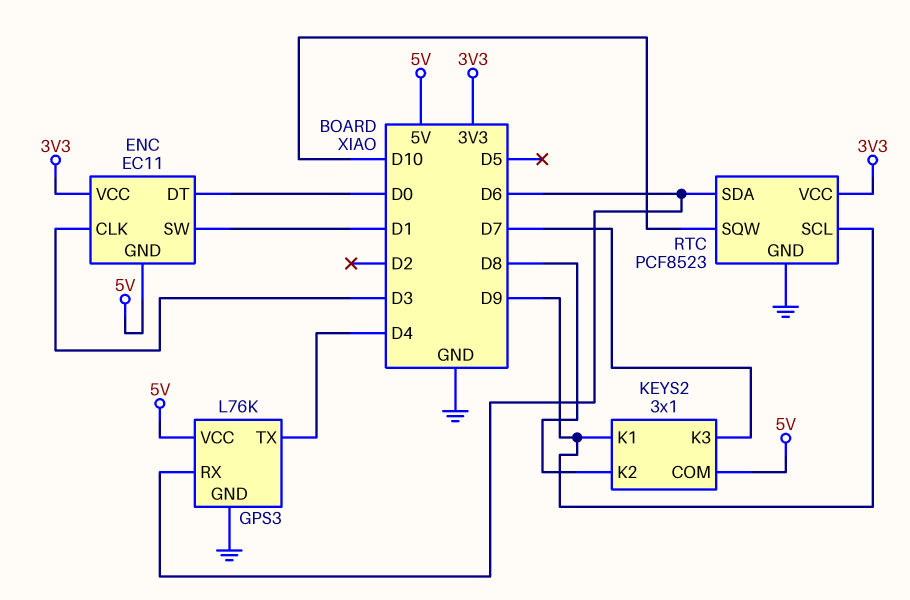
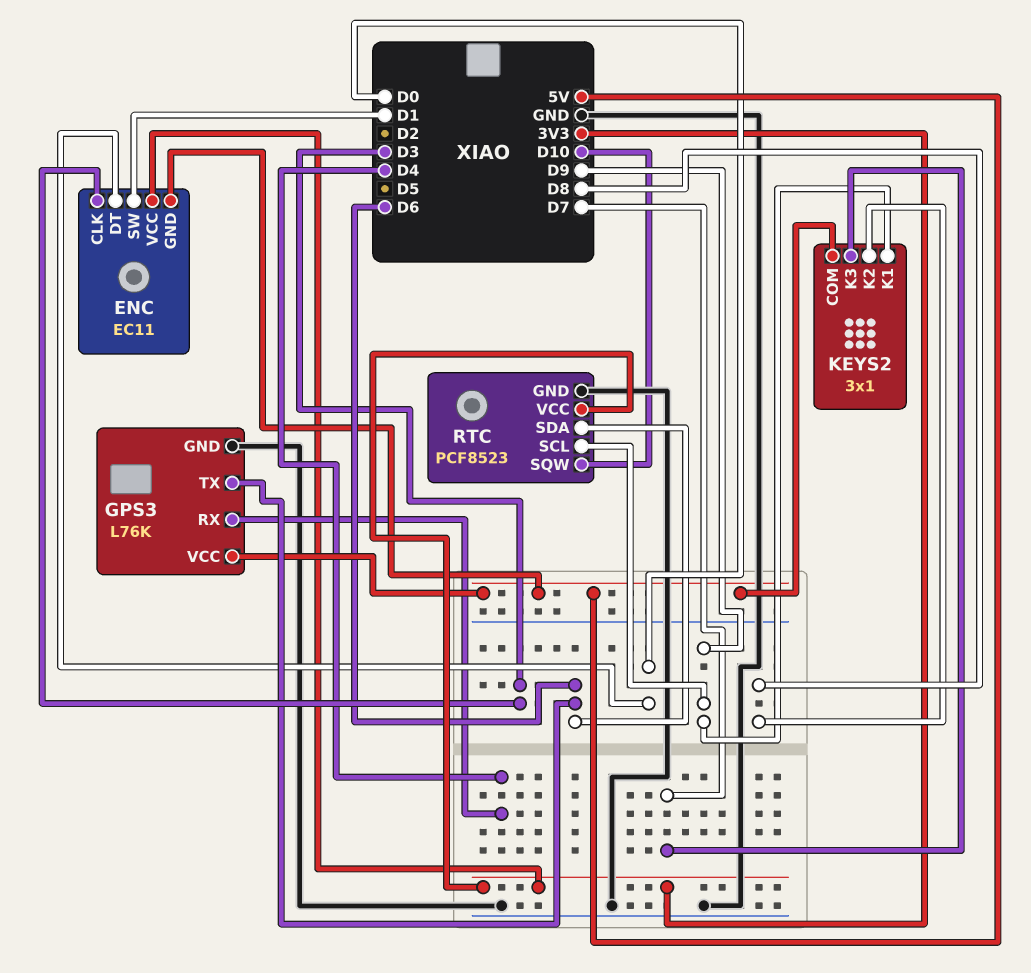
GPS3 pin RX: D6 -> D4
GPS3 pin TX: D4 -> D6

